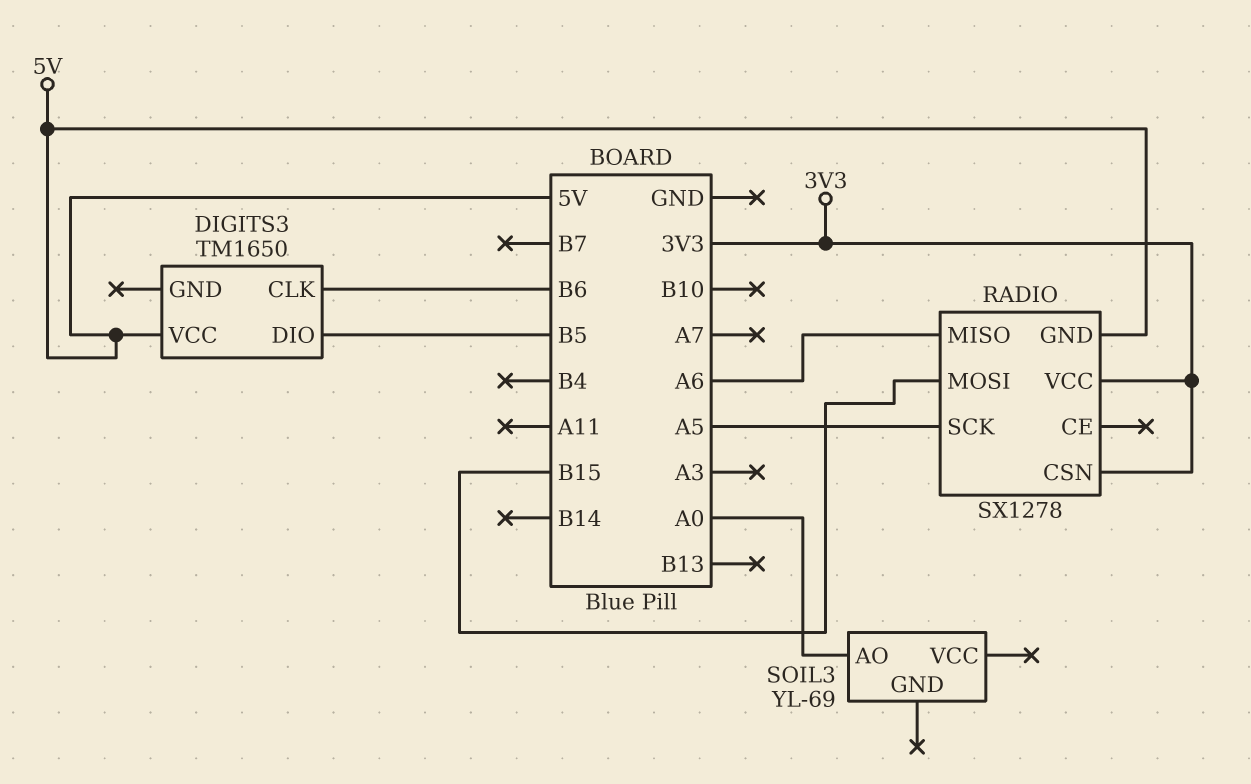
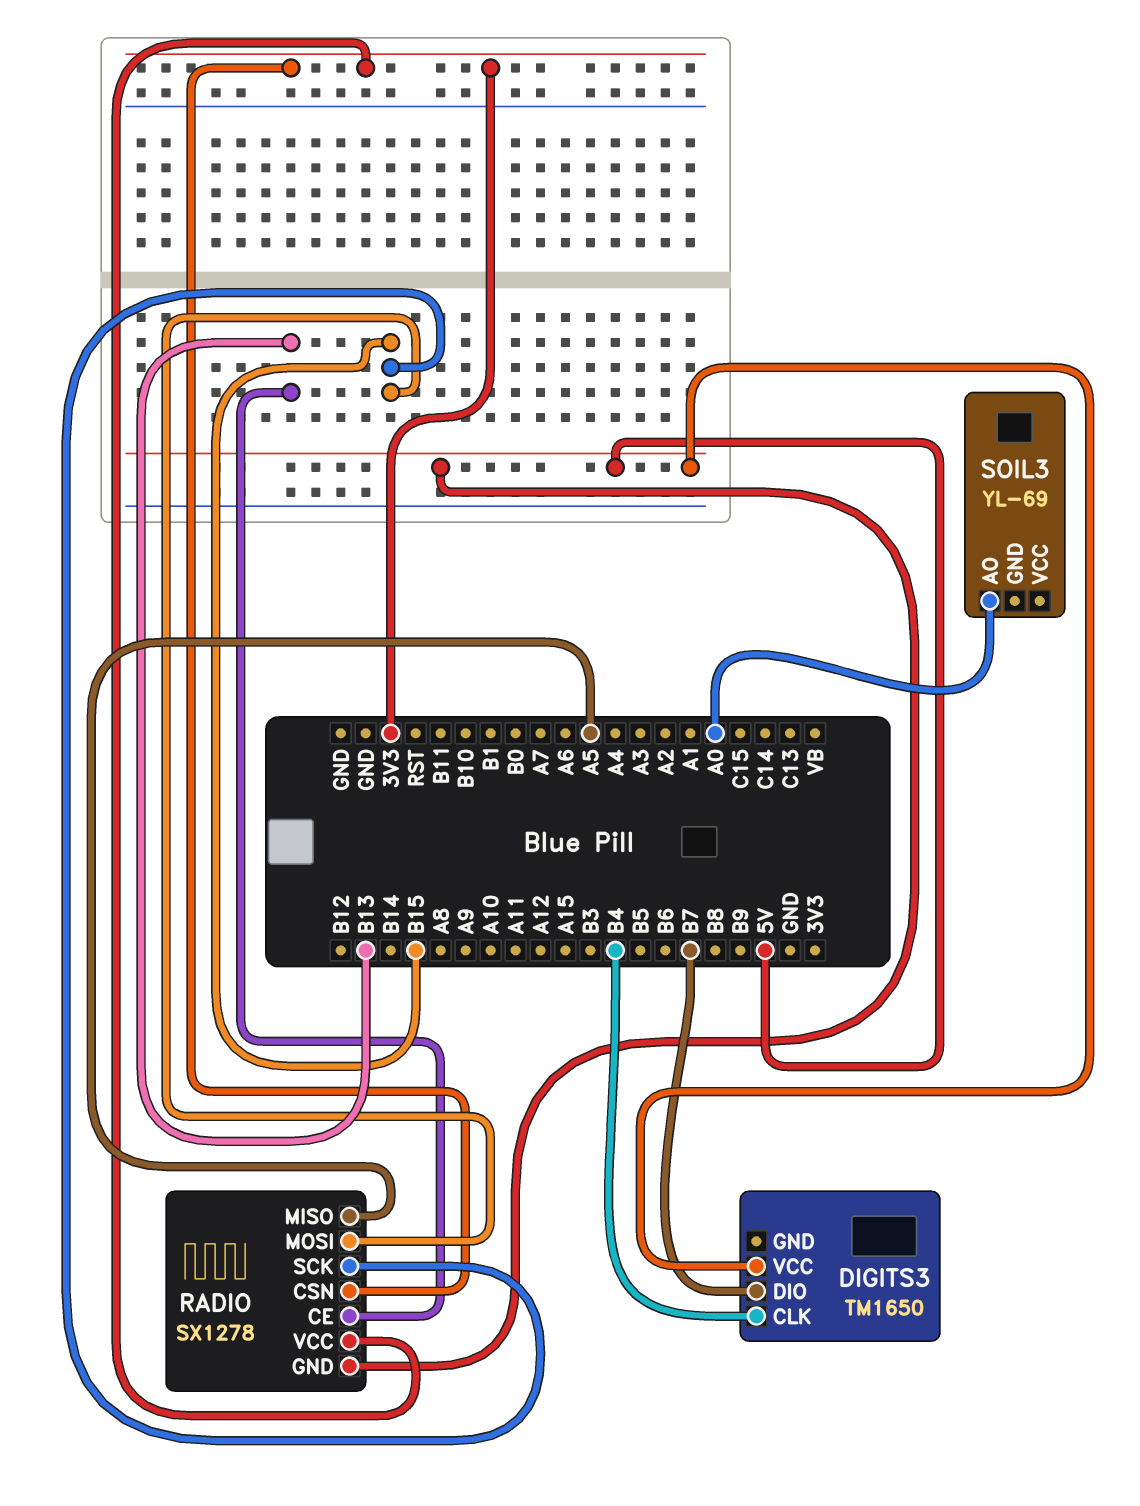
DIGITS3 pin CLK: B6 -> B4
DIGITS3 pin DIO: B5 -> B7
RADIO pin CE: none -> B13
RADIO pin MISO: A6 -> A5
RADIO pin SCK: A5 -> B15

